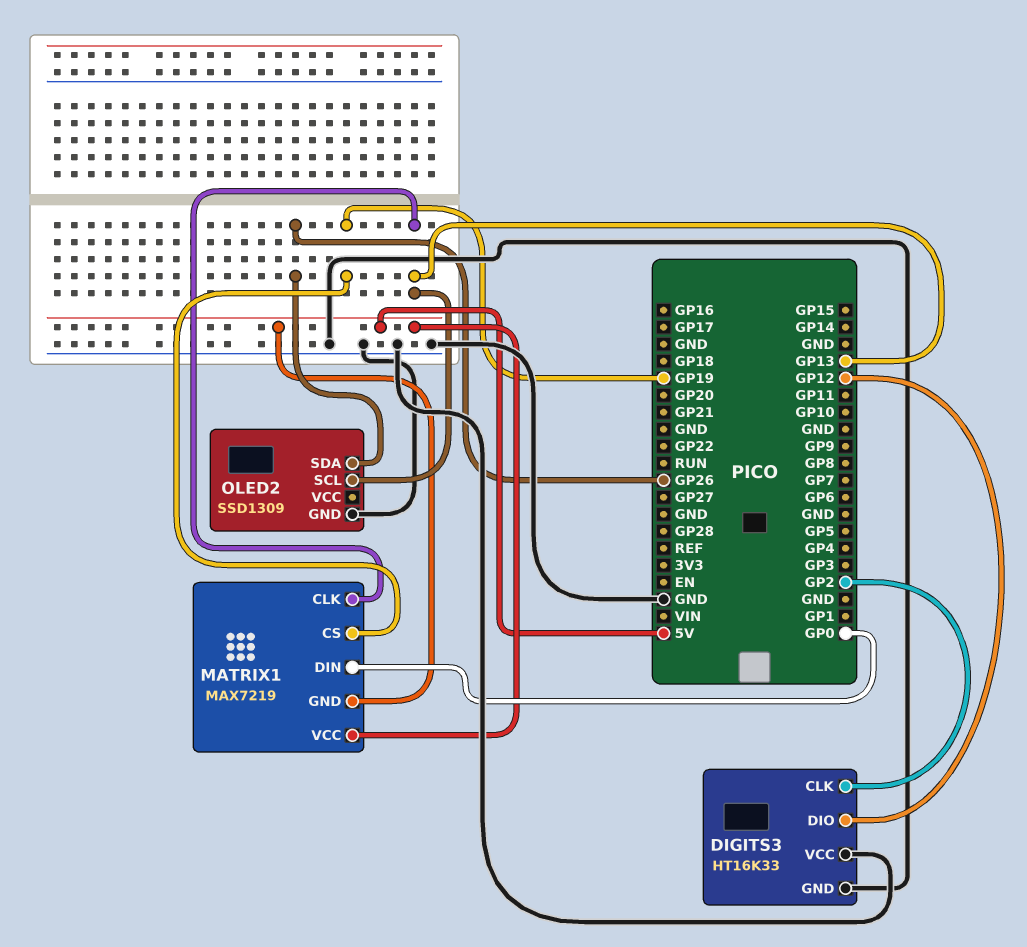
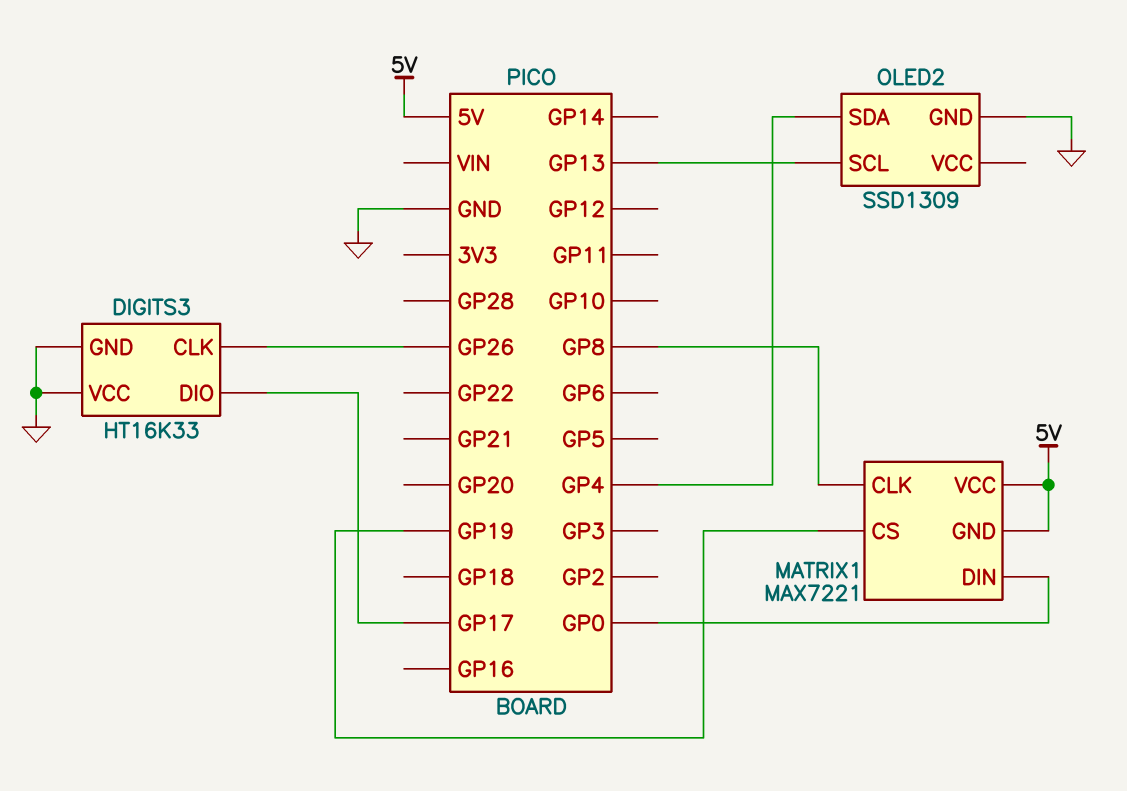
DIGITS3 pin CLK: GP2 -> GP26
DIGITS3 pin DIO: GP12 -> GP17
MATRIX1: MAX7219 -> MAX7221
MATRIX1 pin CLK: GP13 -> GP8
OLED2 pin SDA: GP26 -> GP4

